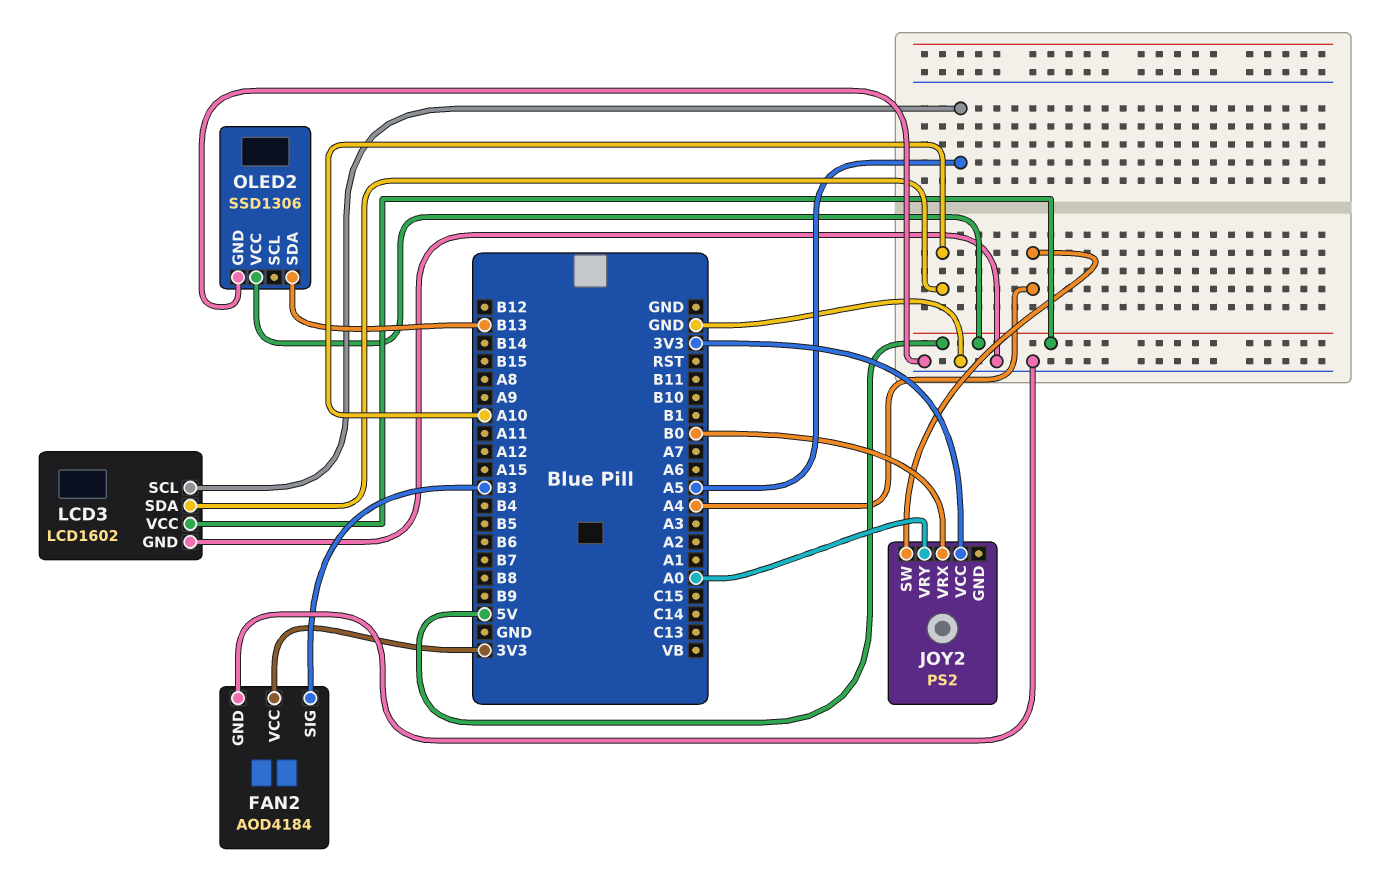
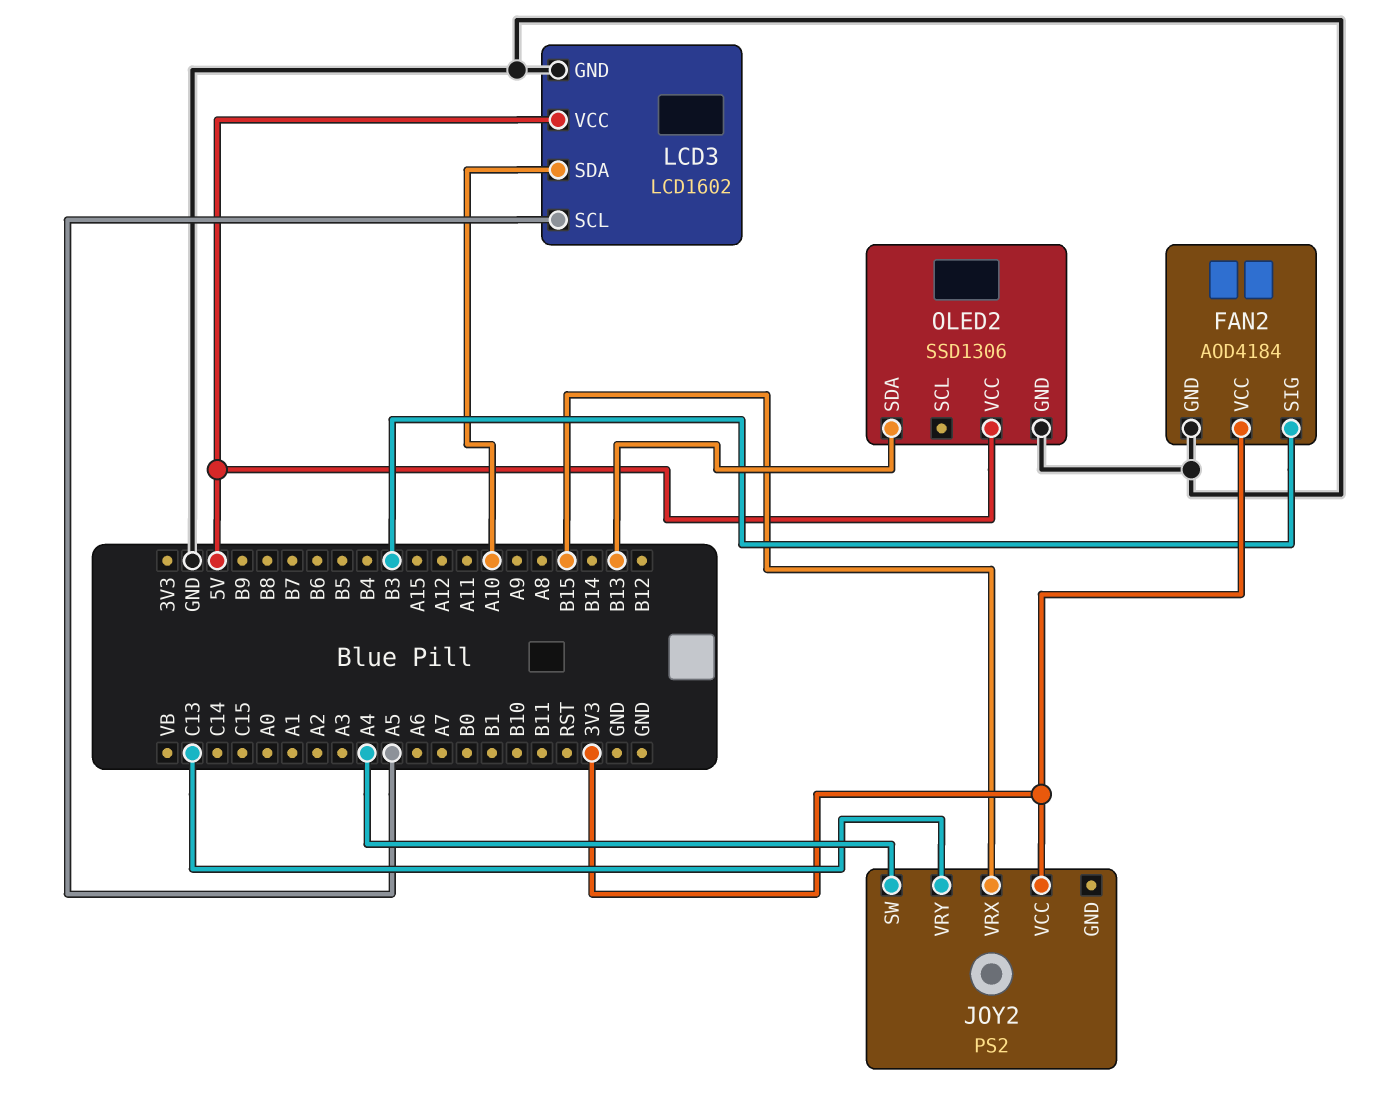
JOY2 pin VRX: B0 -> B15
JOY2 pin VRY: A0 -> C13

